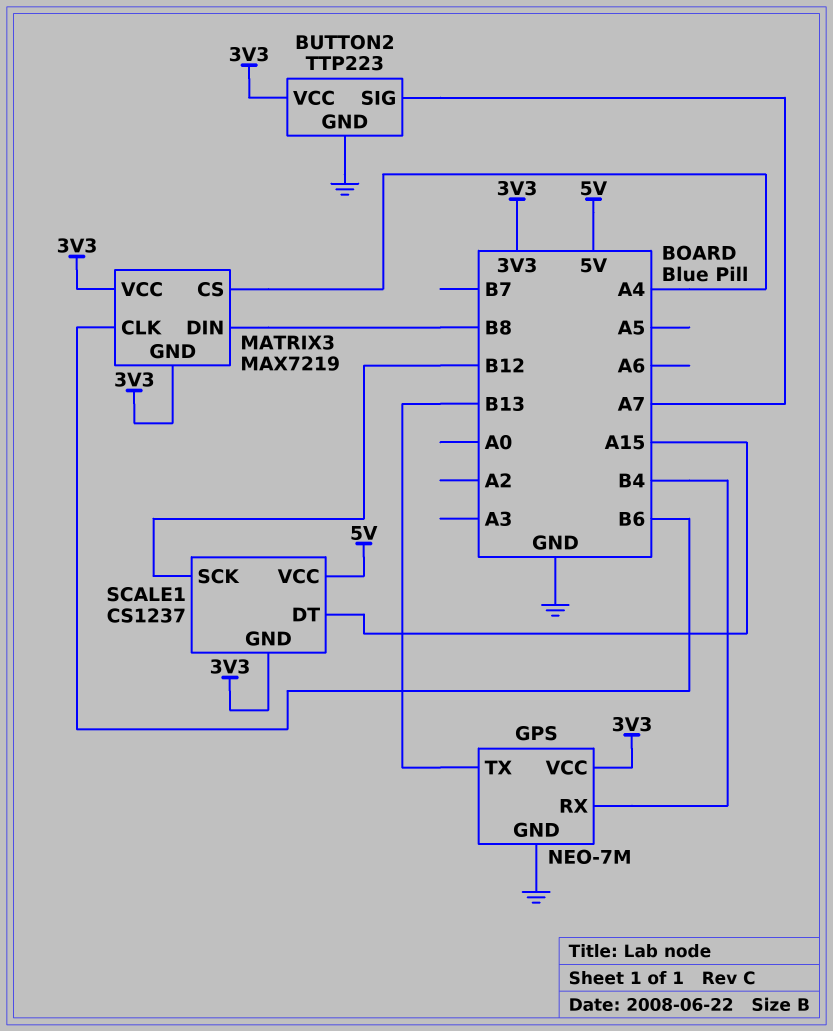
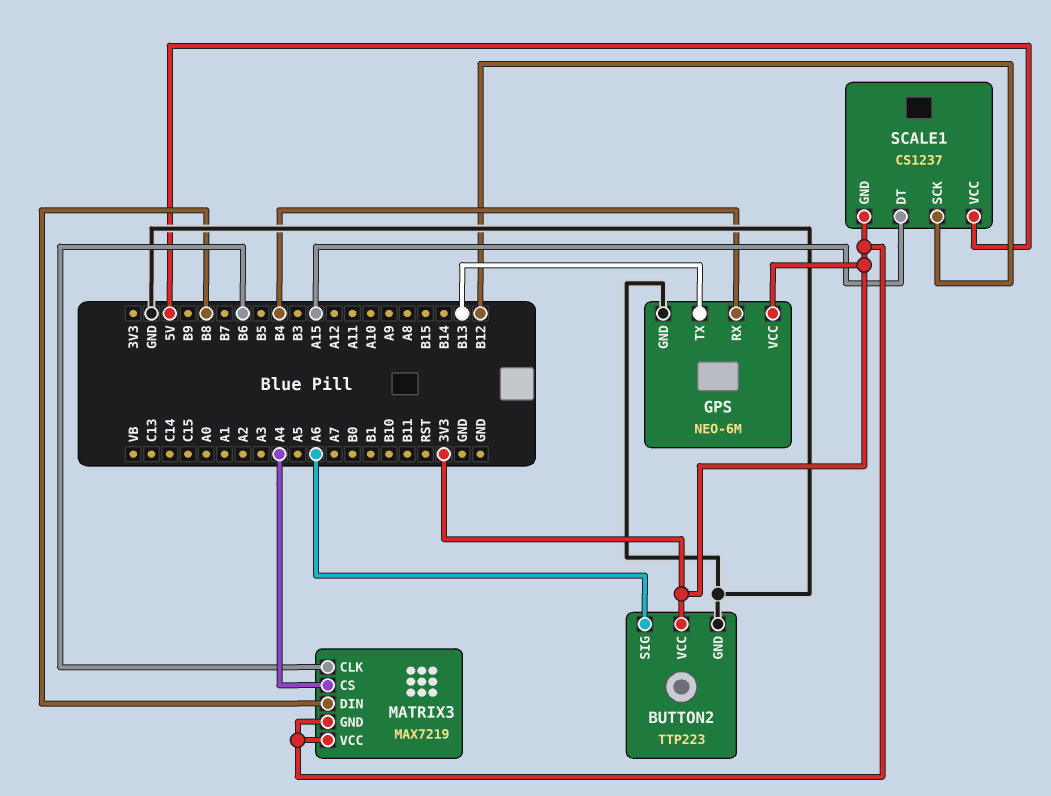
BUTTON2 pin SIG: A7 -> A6
GPS: NEO-7M -> NEO-6M

